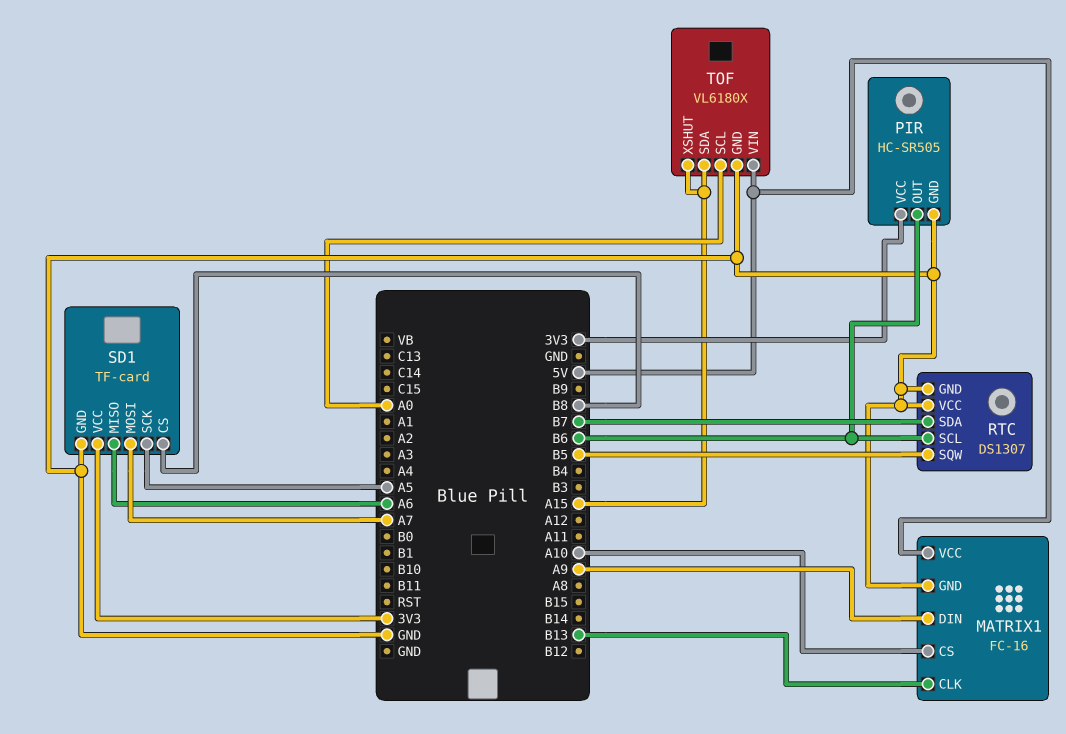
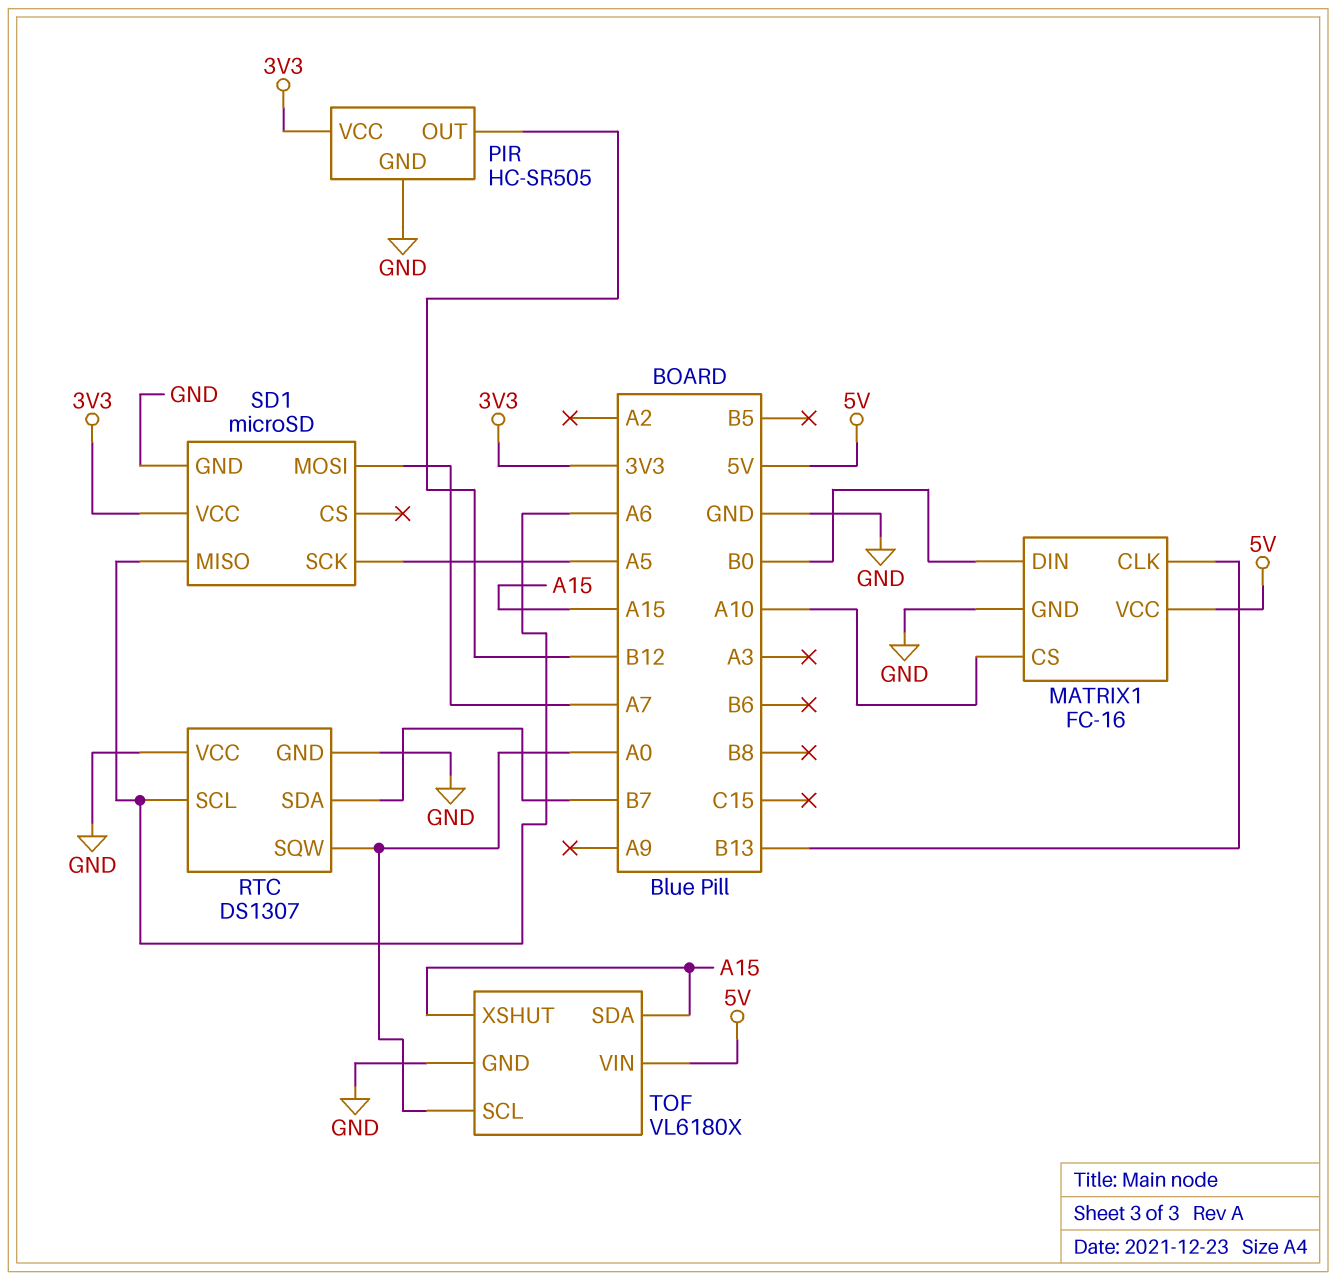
MATRIX1 pin DIN: A9 -> B0
PIR pin OUT: B6 -> B12
RTC pin SCL: B6 -> A6
RTC pin SQW: B5 -> A0
SD1: TF-card -> microSD
SD1 pin CS: B8 -> none

